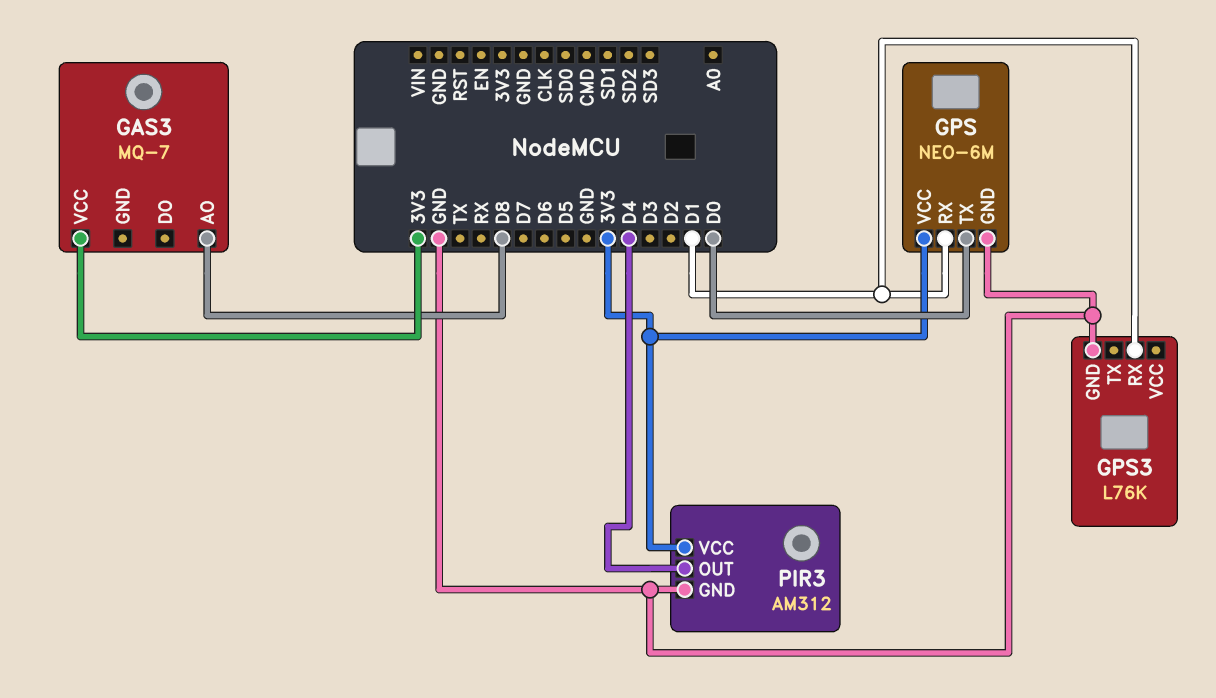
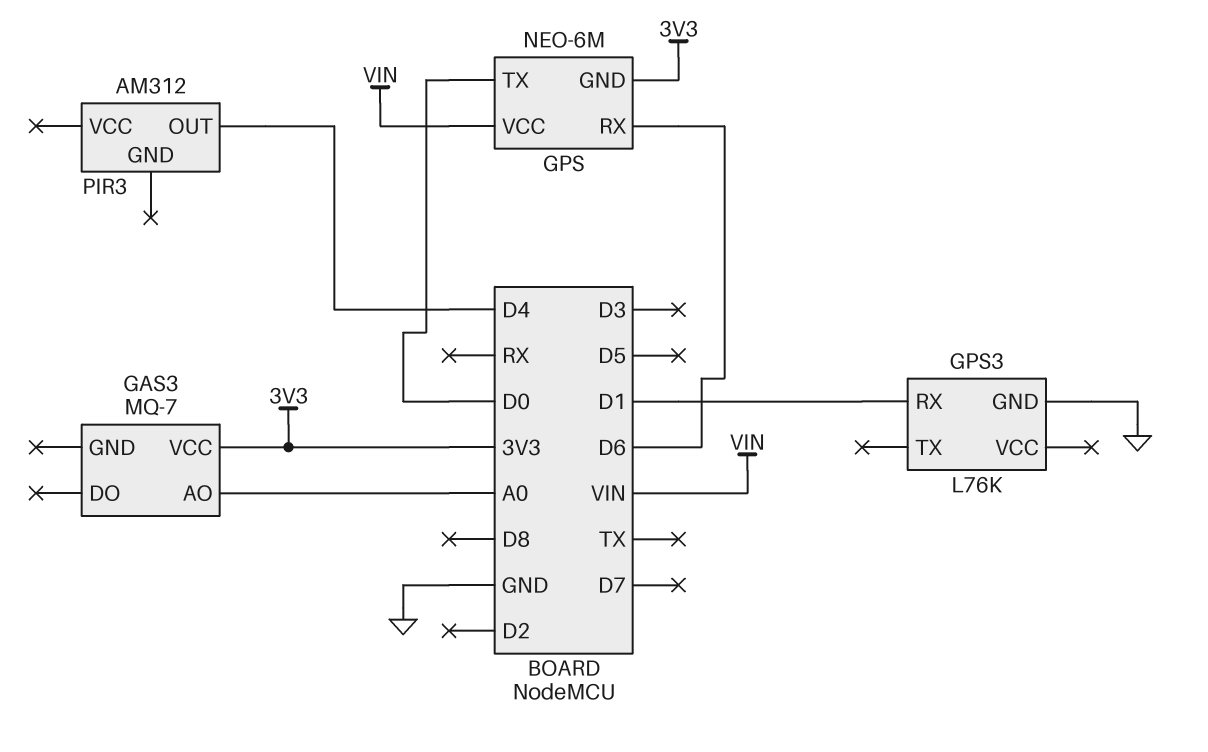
GAS3 pin AO: D8 -> A0
GPS pin GND: GND -> 3V3
GPS pin RX: D1 -> D6
GPS pin VCC: 3V3 -> VIN
PIR3 pin GND: GND -> none
PIR3 pin VCC: 3V3 -> none

